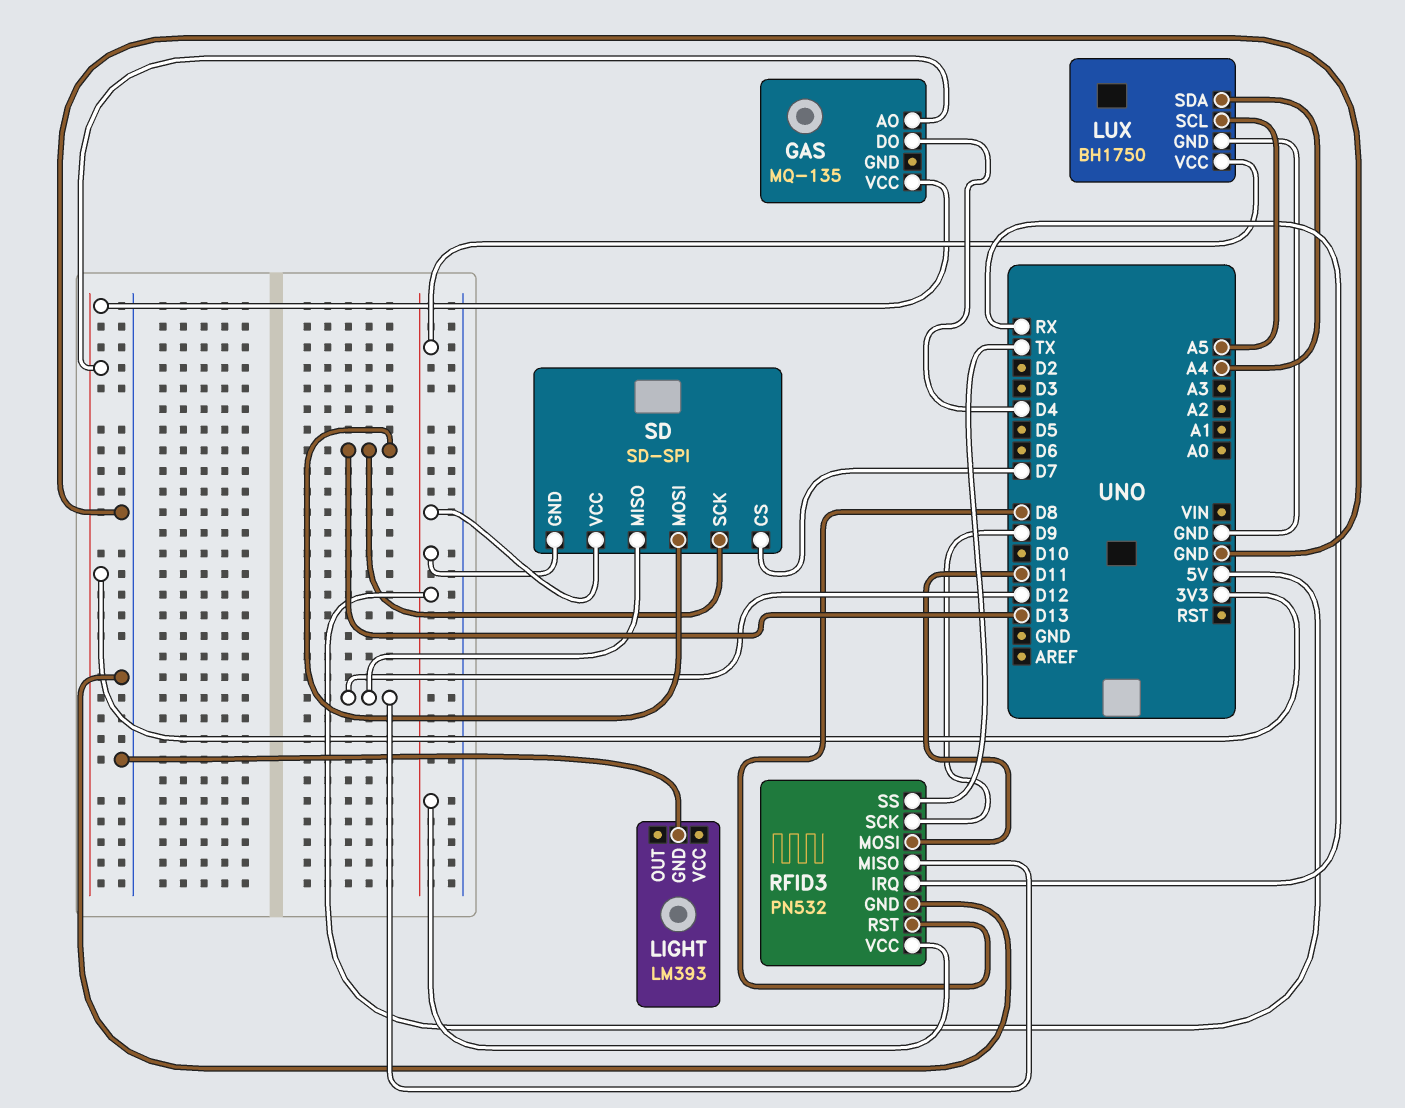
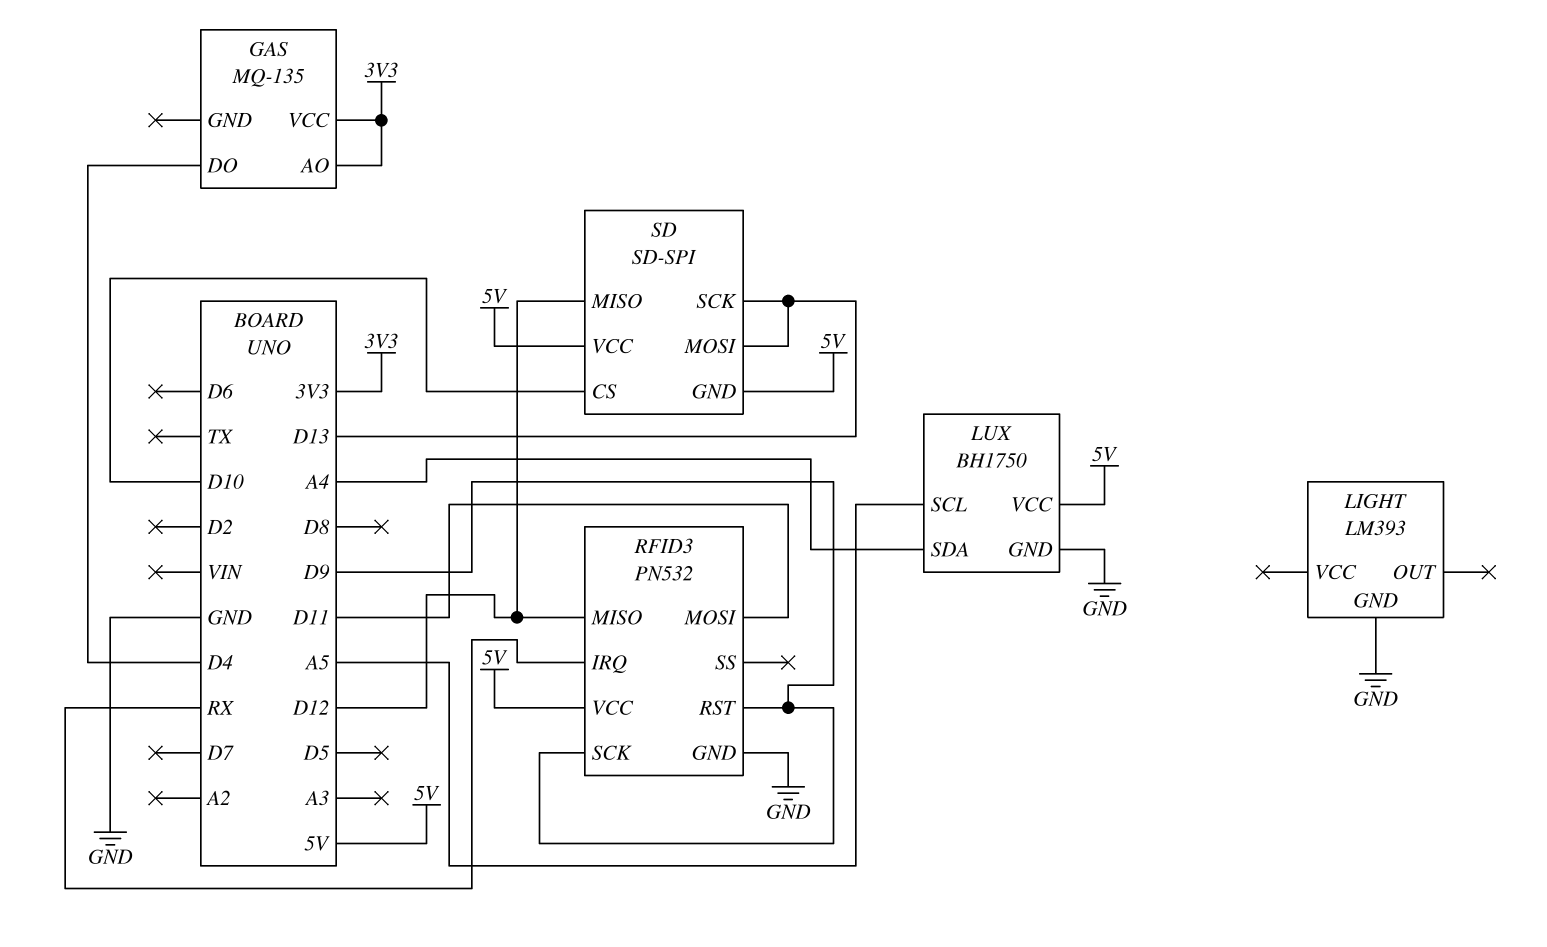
RFID3 pin RST: D8 -> D9
RFID3 pin SS: TX -> none
SD pin CS: D7 -> D10

